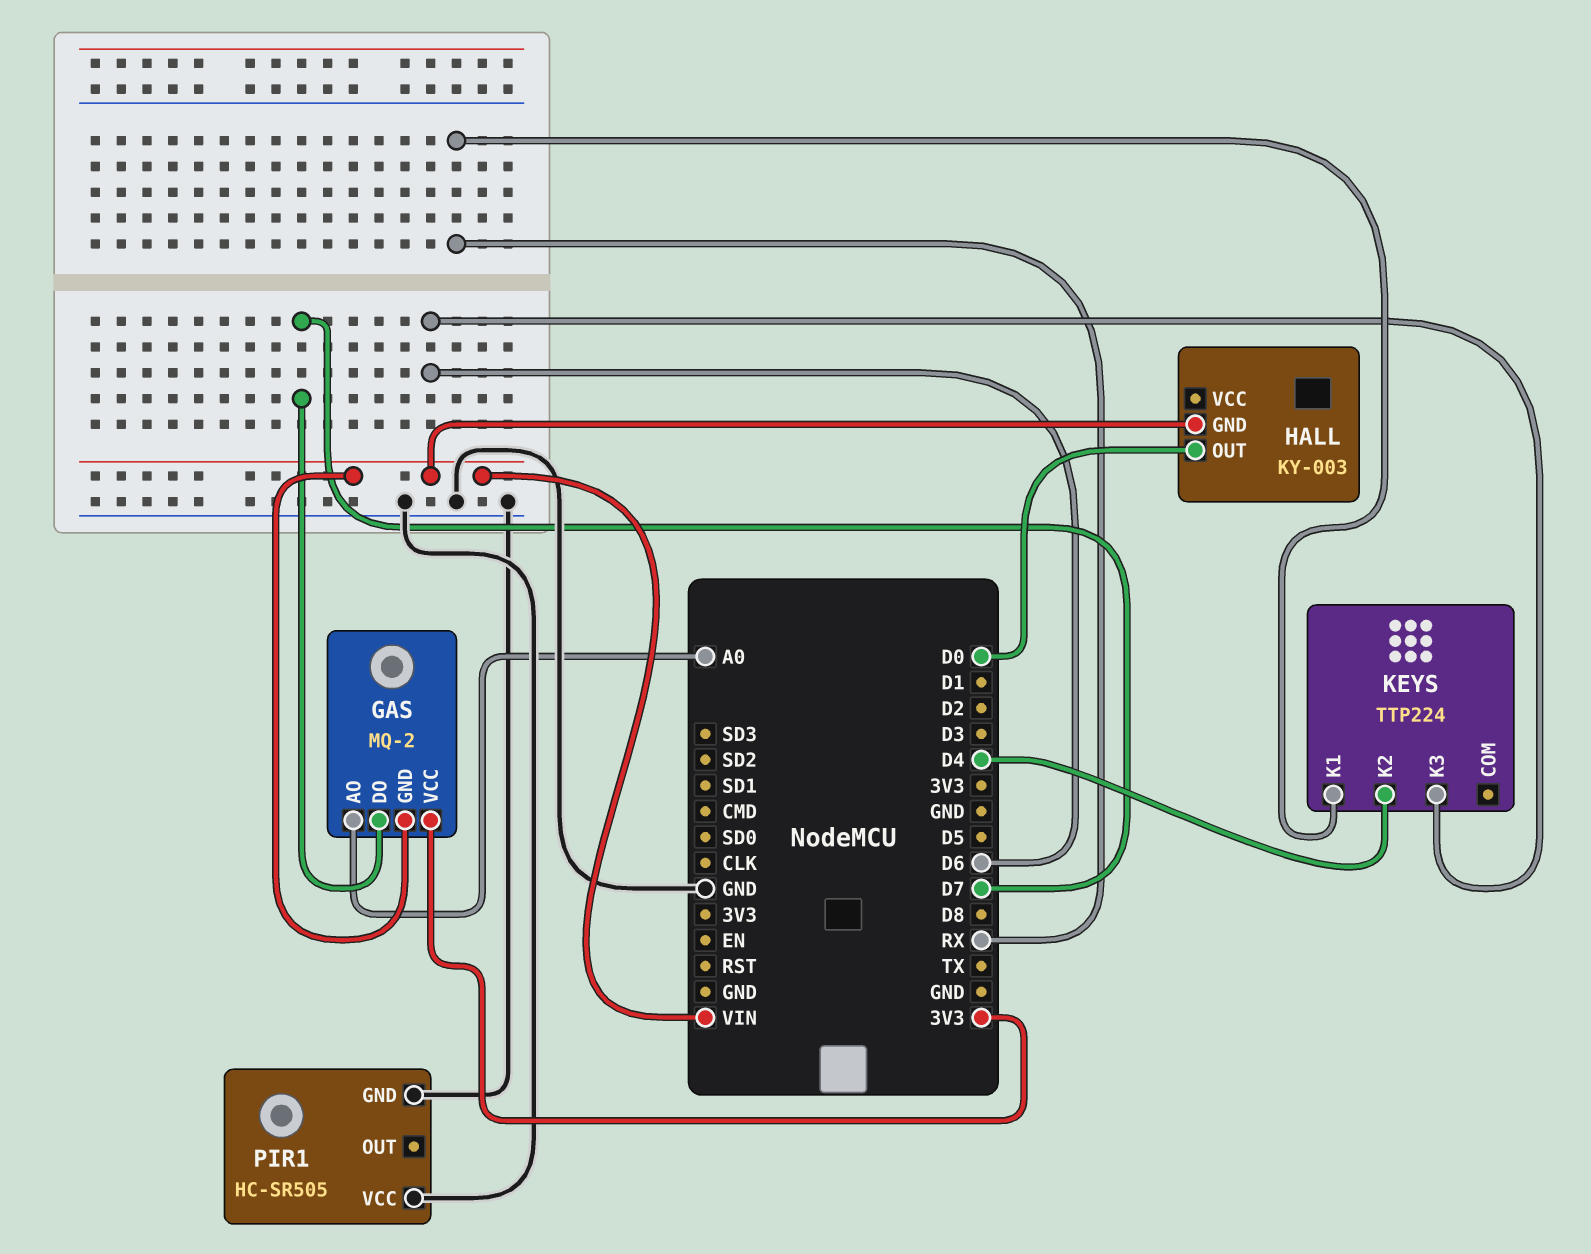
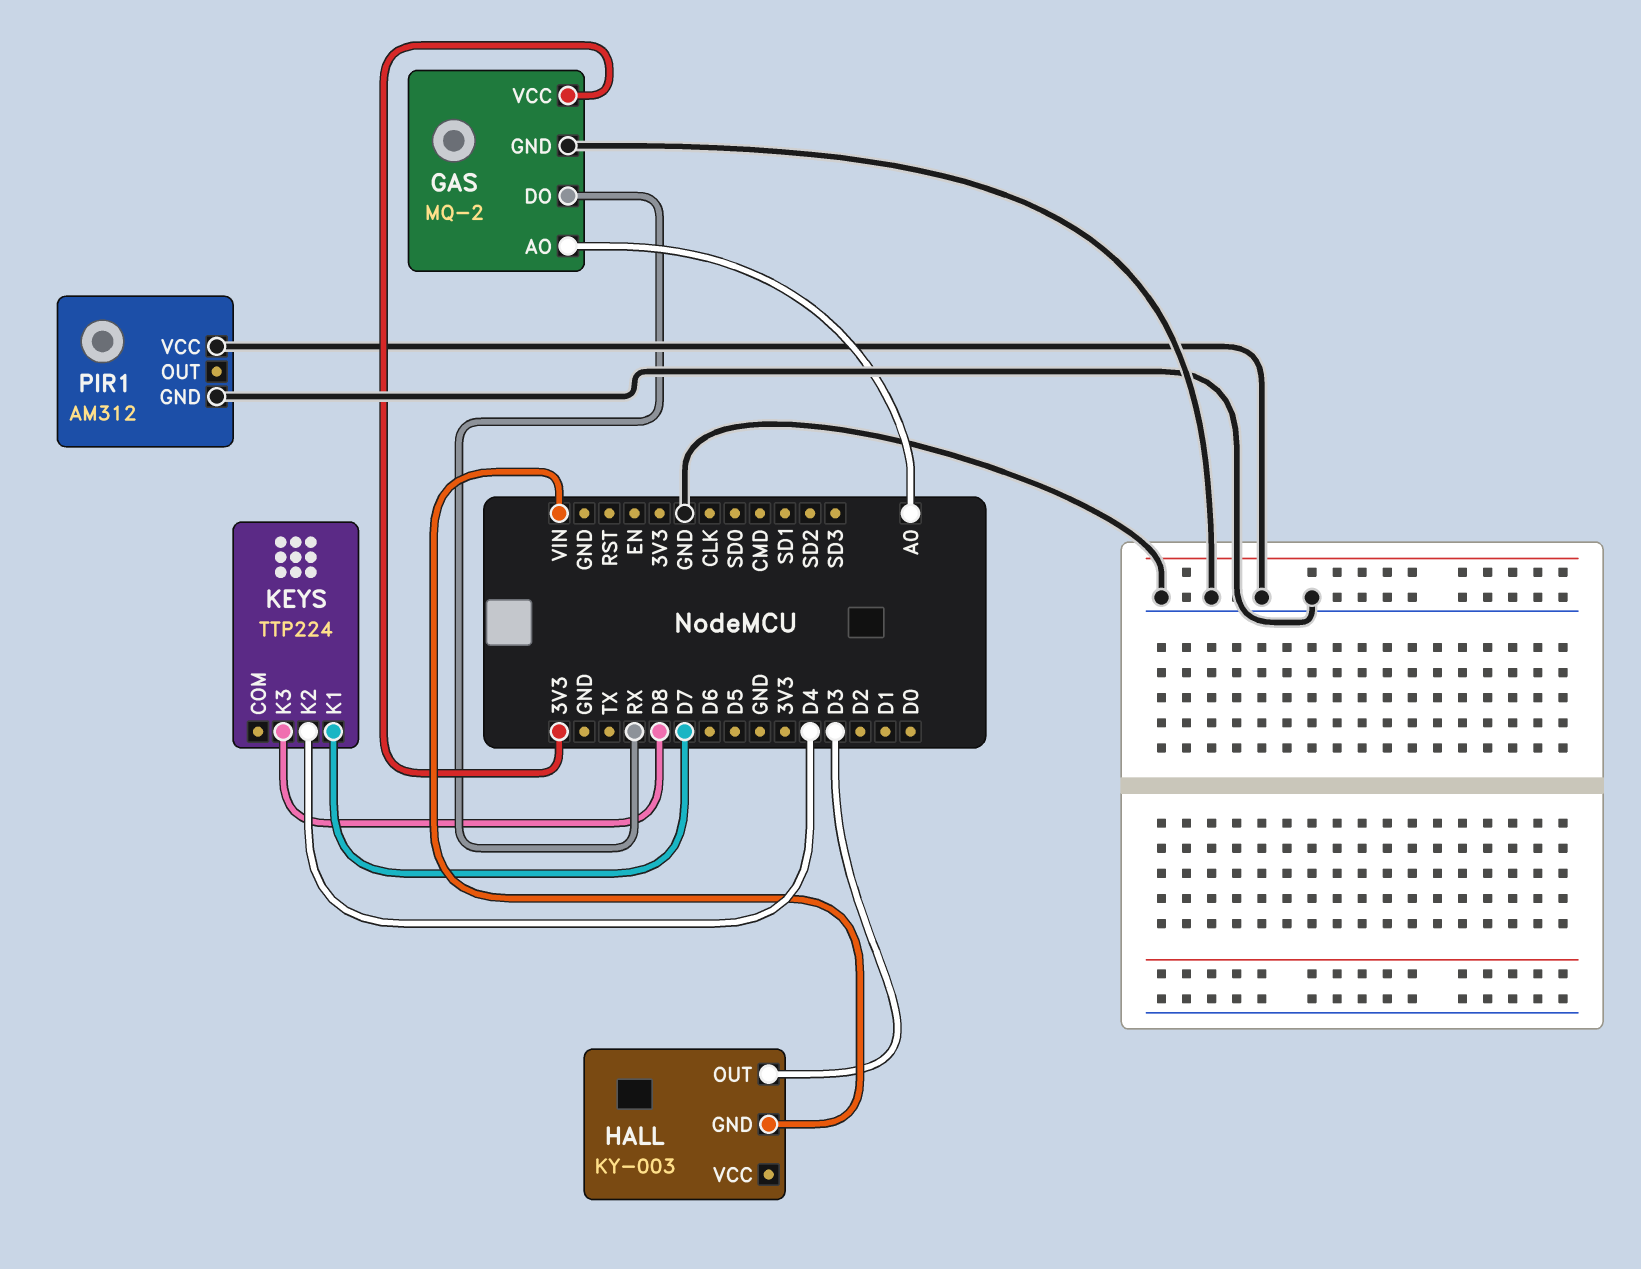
GAS pin DO: D7 -> RX
GAS pin GND: VIN -> GND
HALL pin OUT: D0 -> D3
KEYS pin K1: RX -> D7
KEYS pin K3: D6 -> D8
PIR1: HC-SR505 -> AM312

